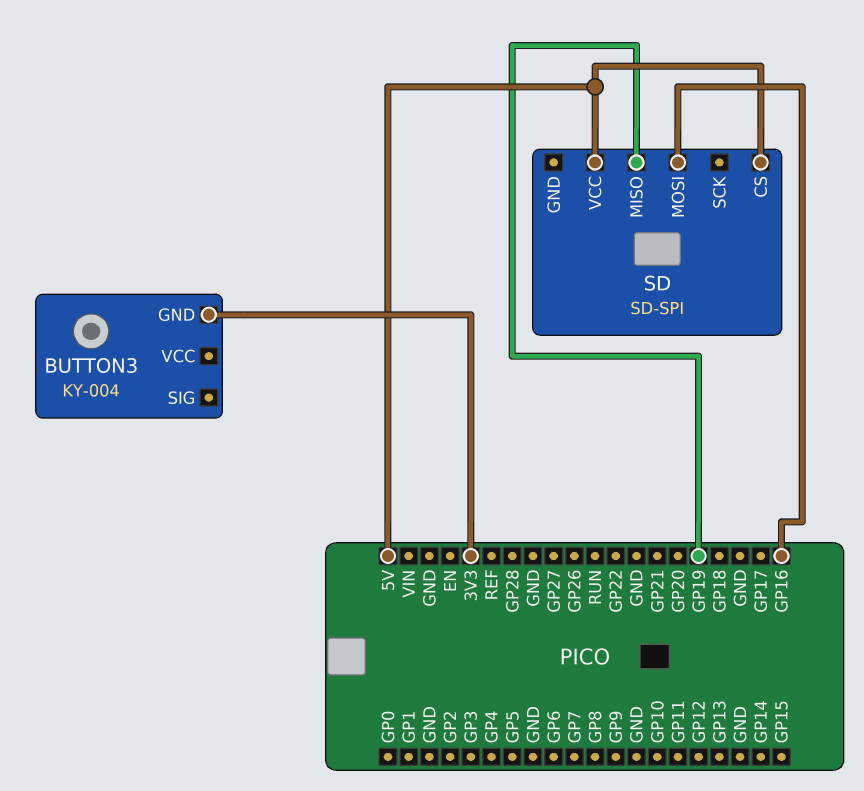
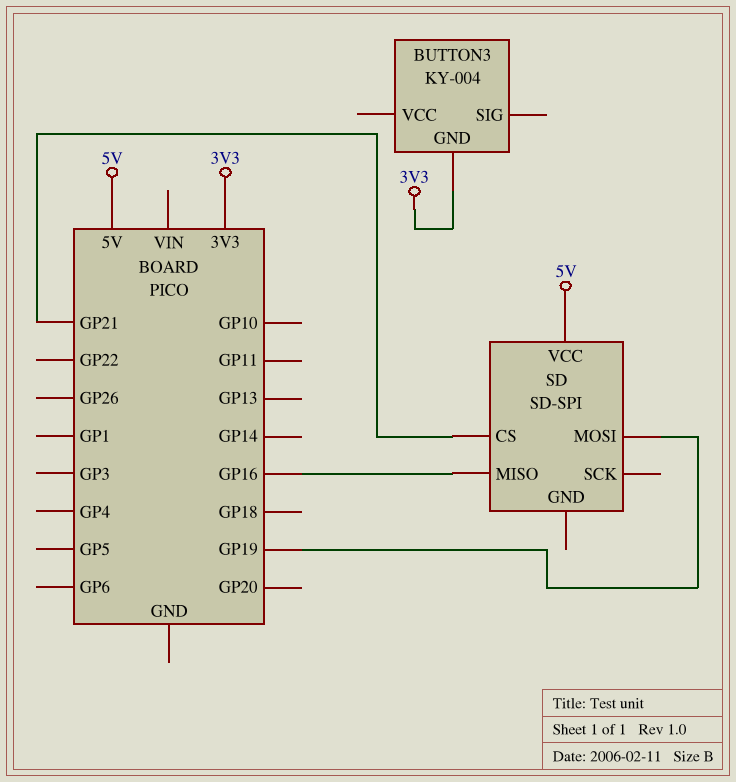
SD pin CS: 5V -> GP21
SD pin MISO: GP19 -> GP16
SD pin MOSI: GP16 -> GP19

